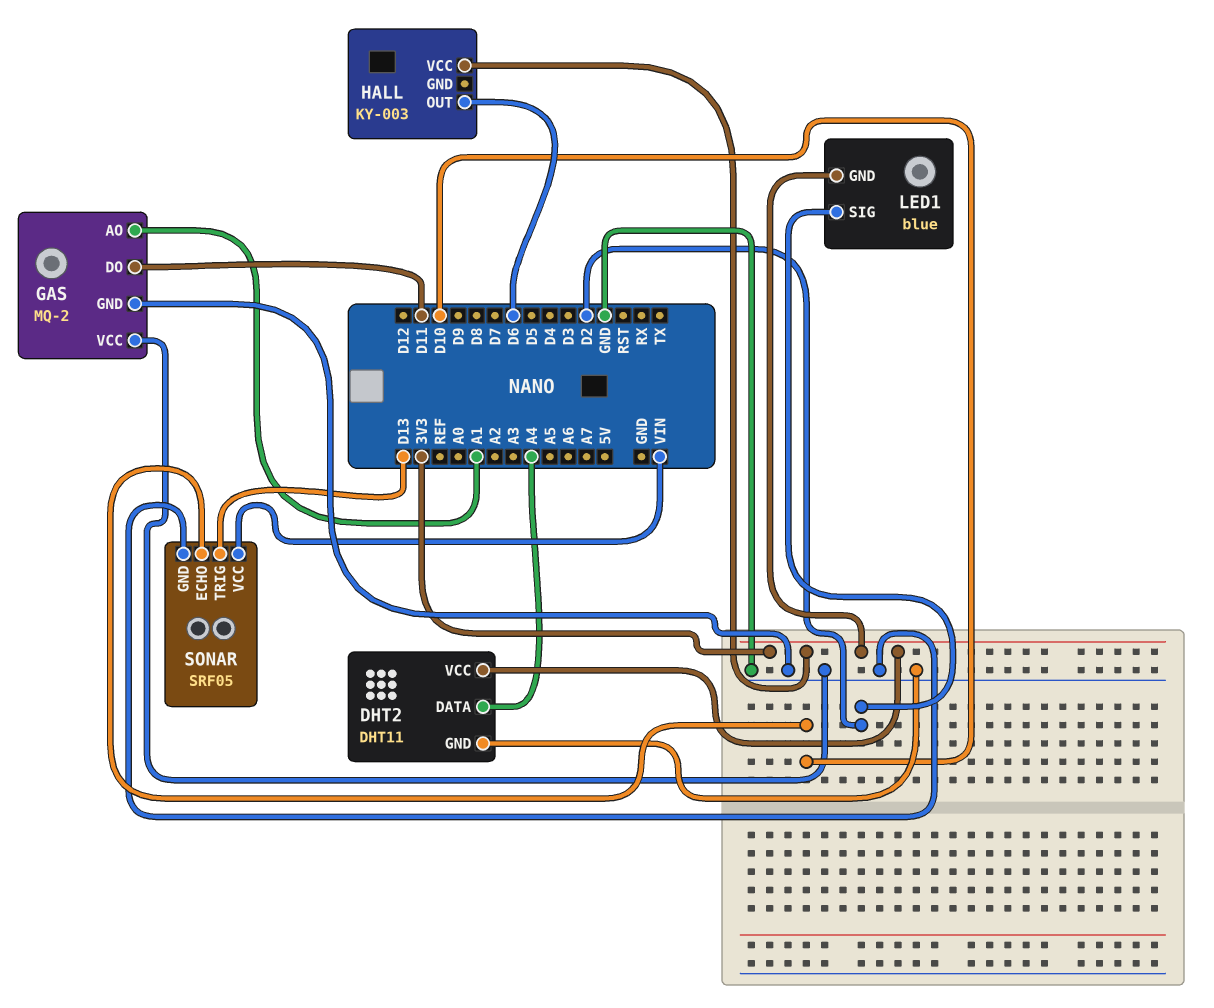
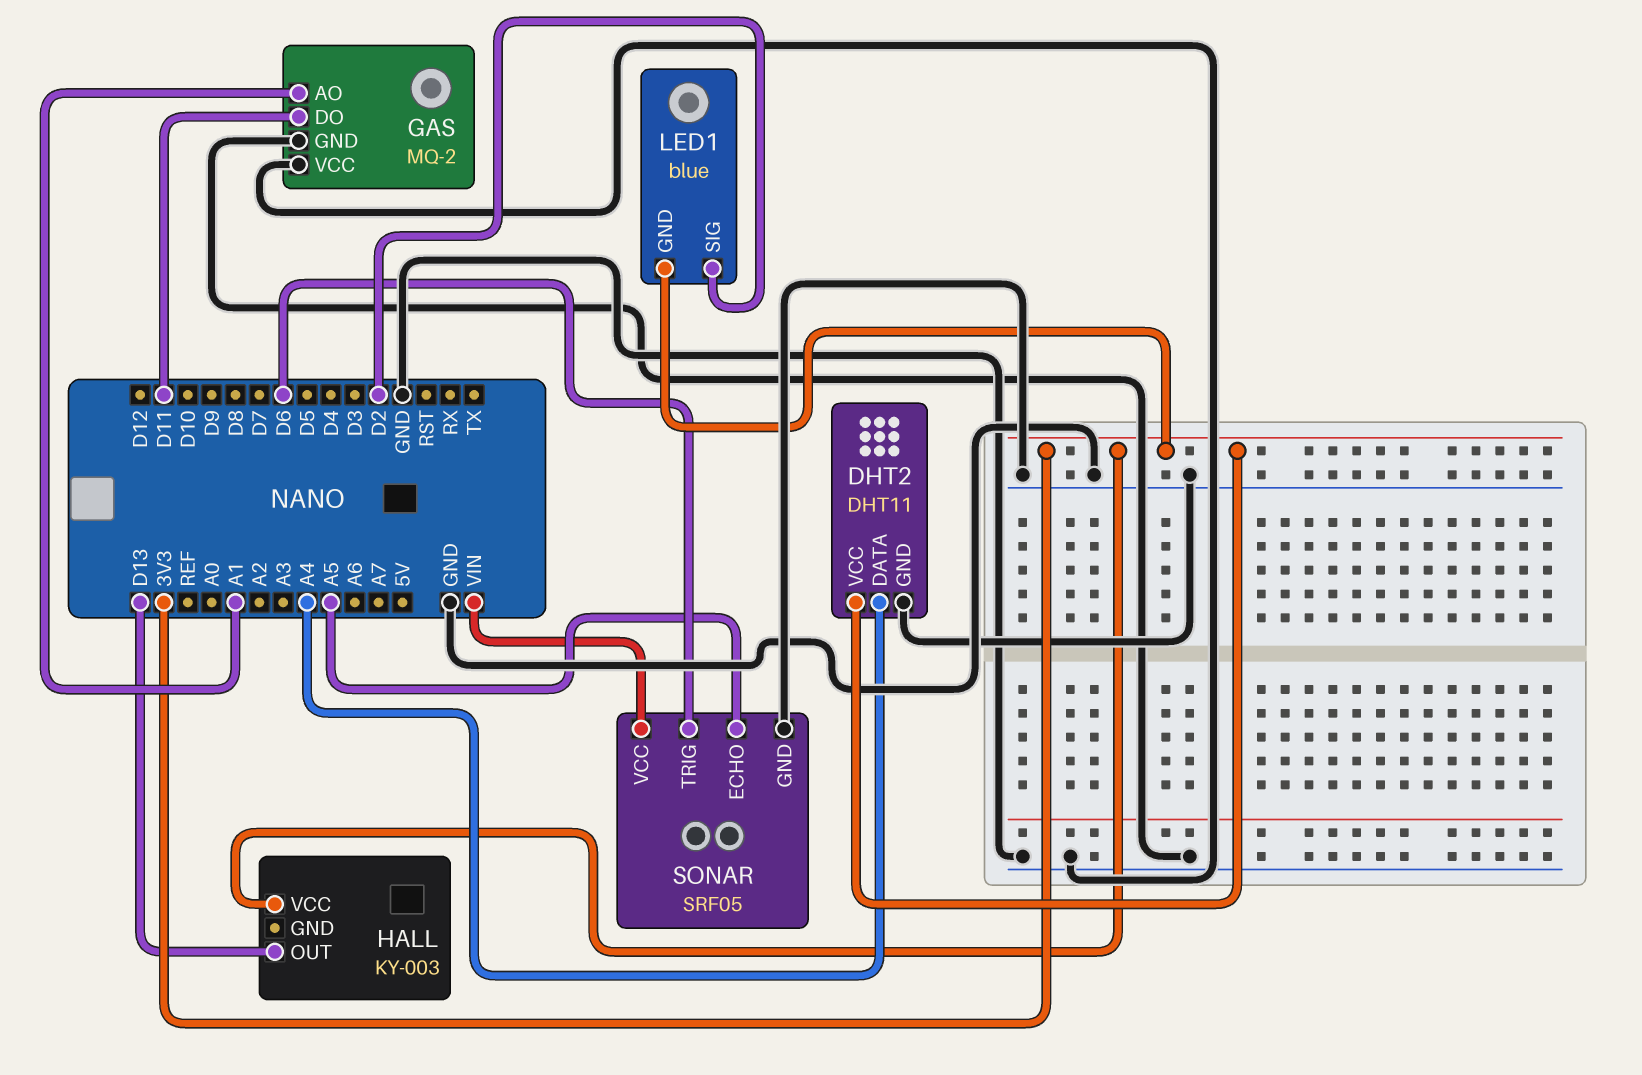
HALL pin OUT: D6 -> D13
SONAR pin ECHO: D10 -> A5
SONAR pin TRIG: D13 -> D6

